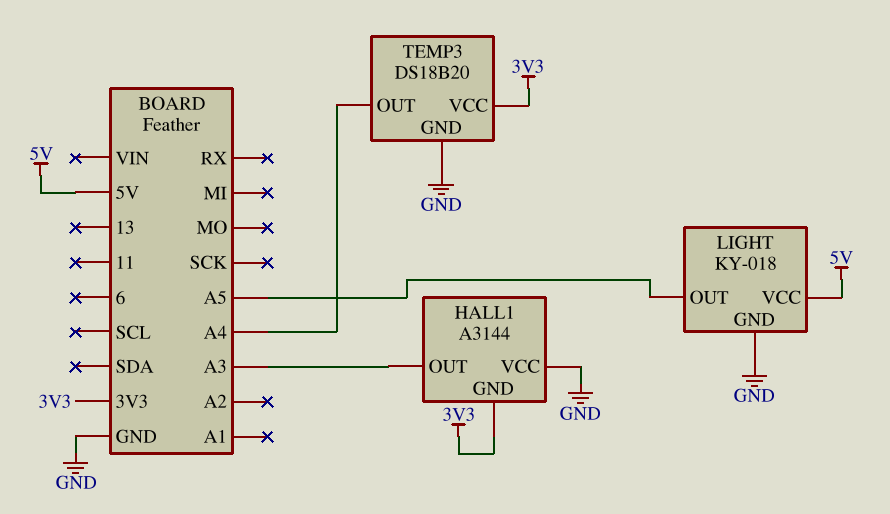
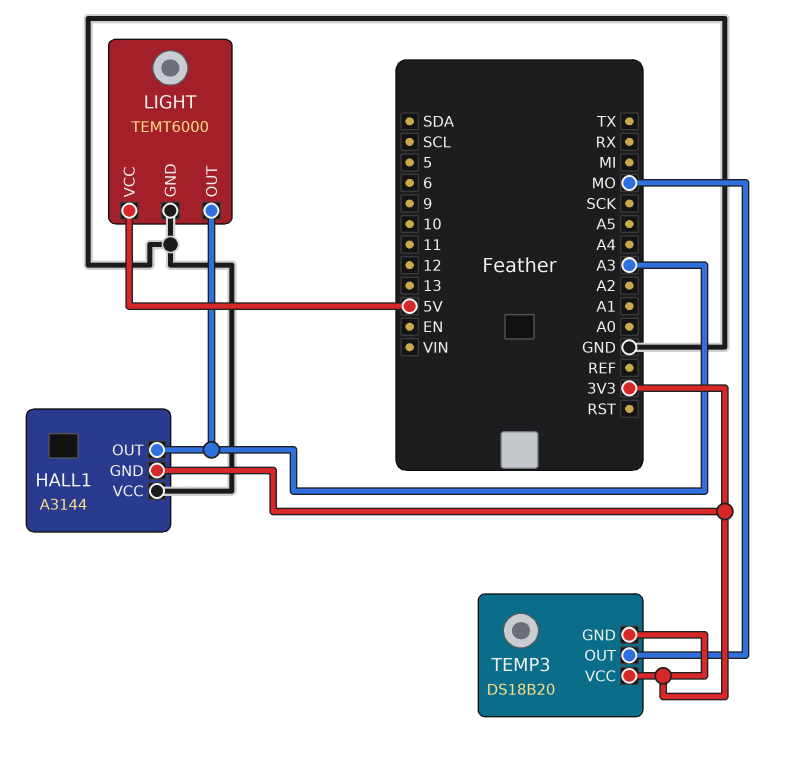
LIGHT: KY-018 -> TEMT6000
LIGHT pin OUT: A5 -> A3
TEMP3 pin GND: GND -> 3V3
TEMP3 pin OUT: A4 -> MO

